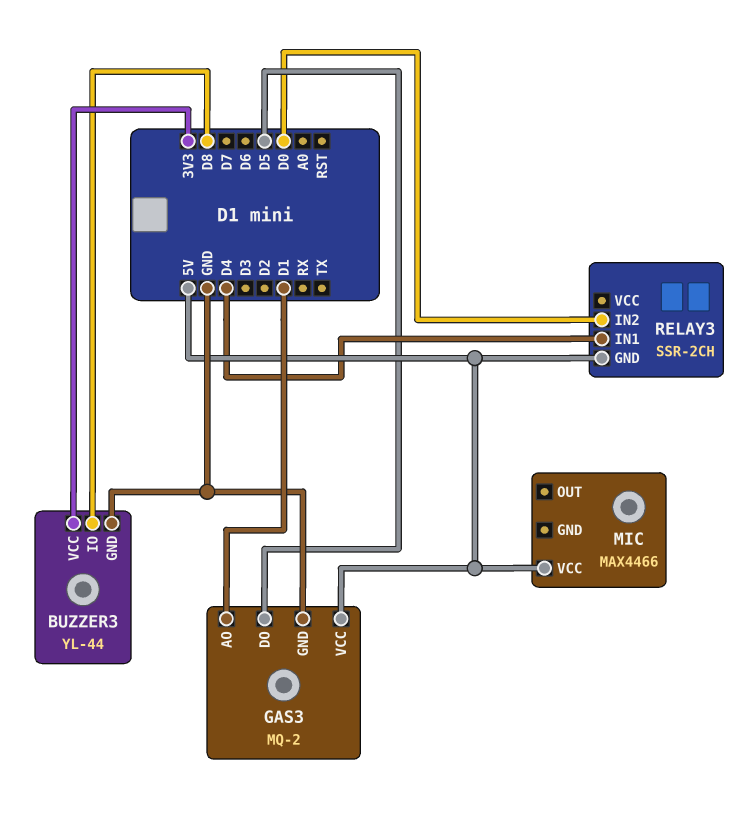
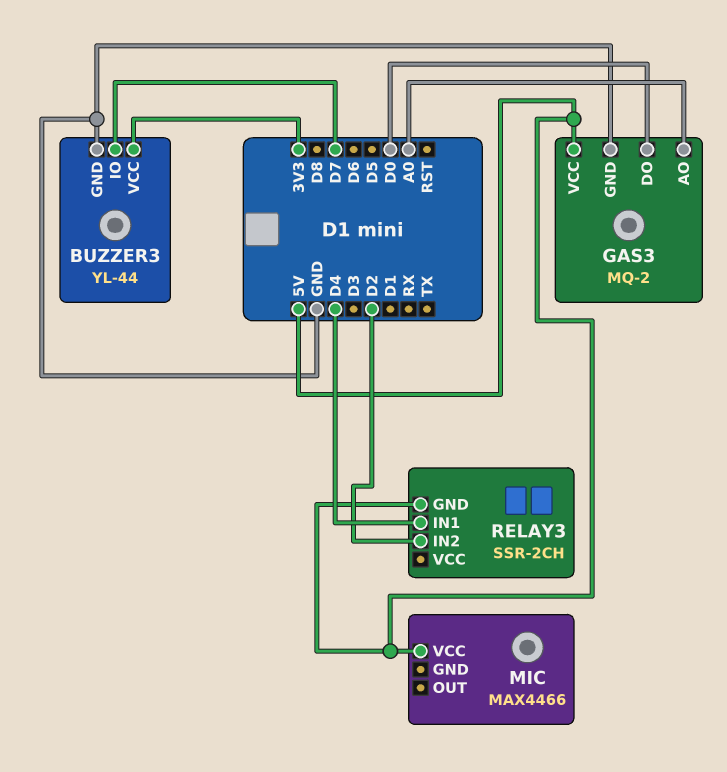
BUZZER3 pin IO: D8 -> D7
GAS3 pin AO: D1 -> A0
GAS3 pin DO: D5 -> D0
RELAY3 pin IN2: D0 -> D2

